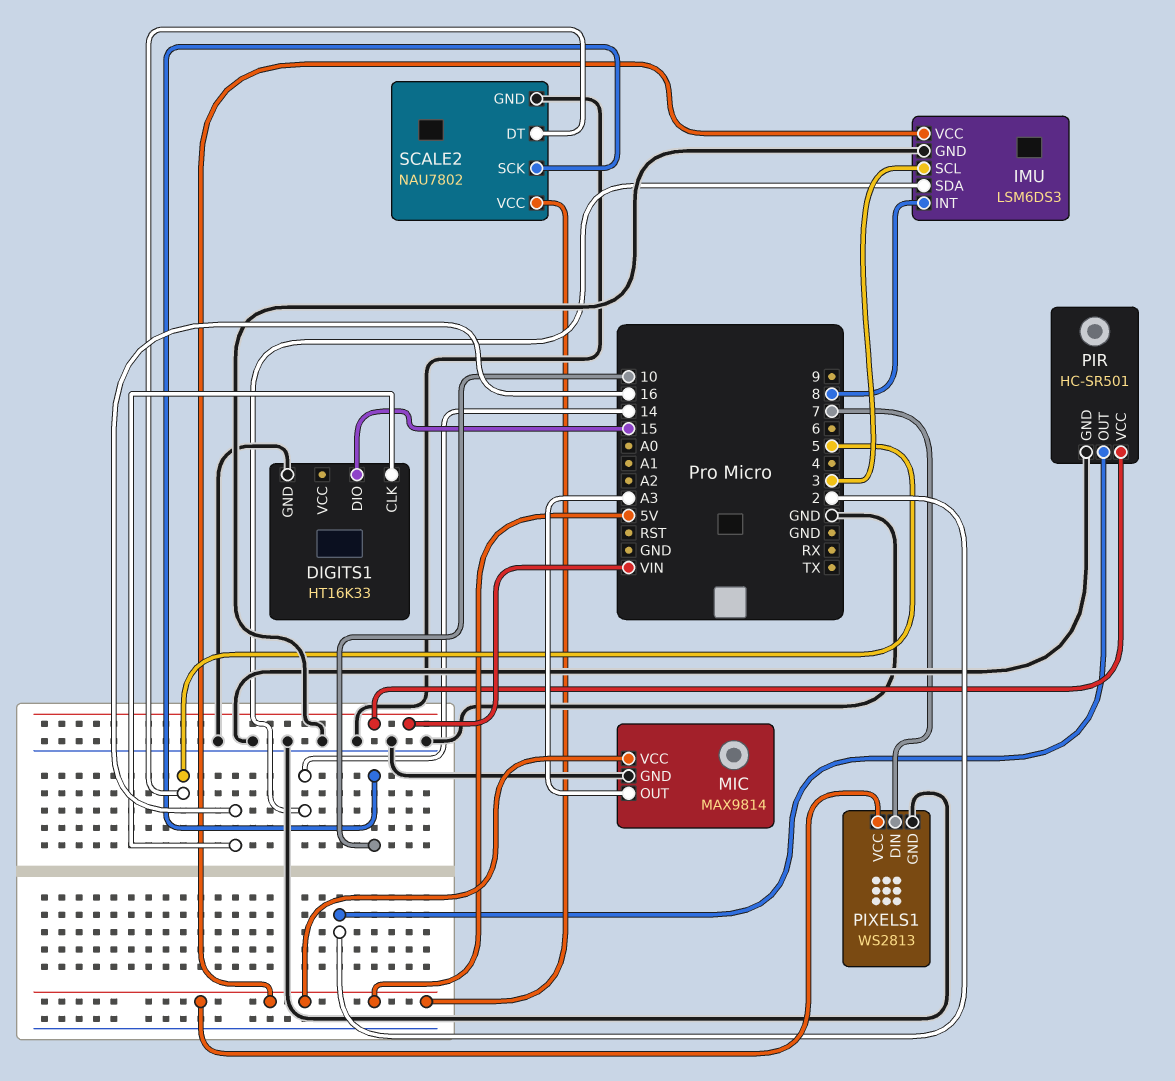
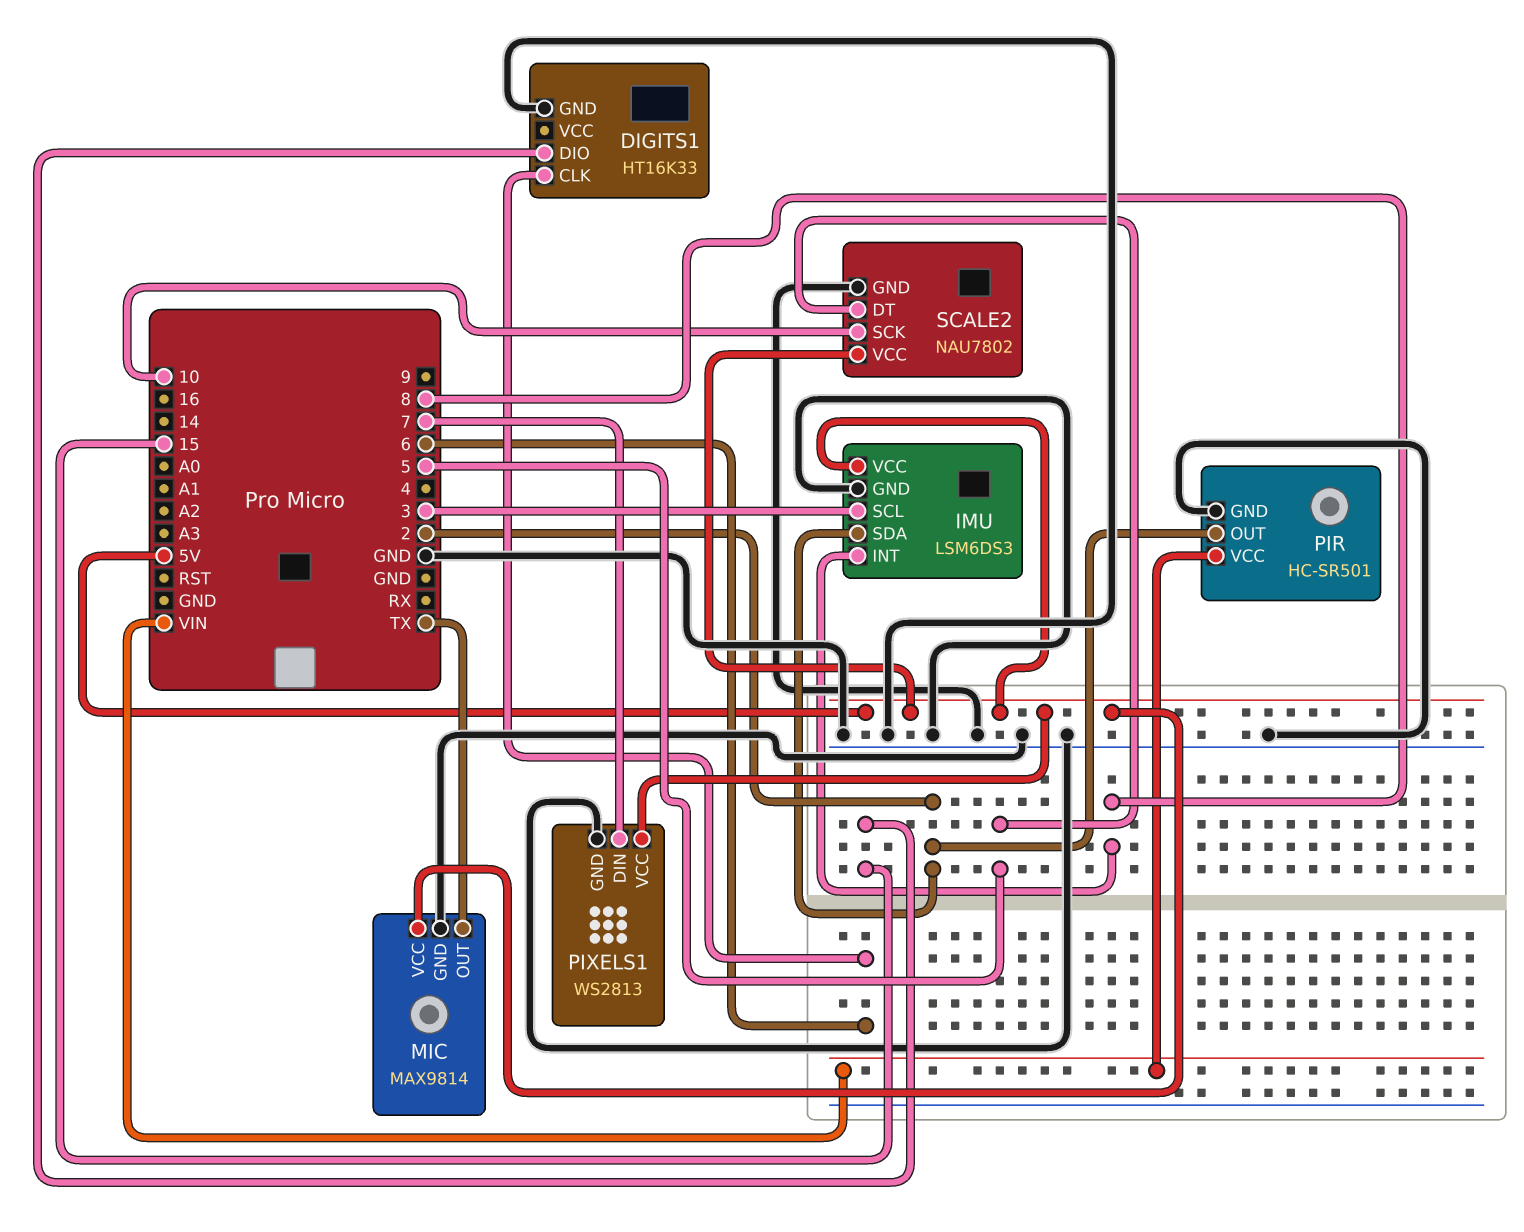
DIGITS1 pin CLK: 16 -> 6
IMU pin SDA: 14 -> 2
MIC pin OUT: A3 -> TX

